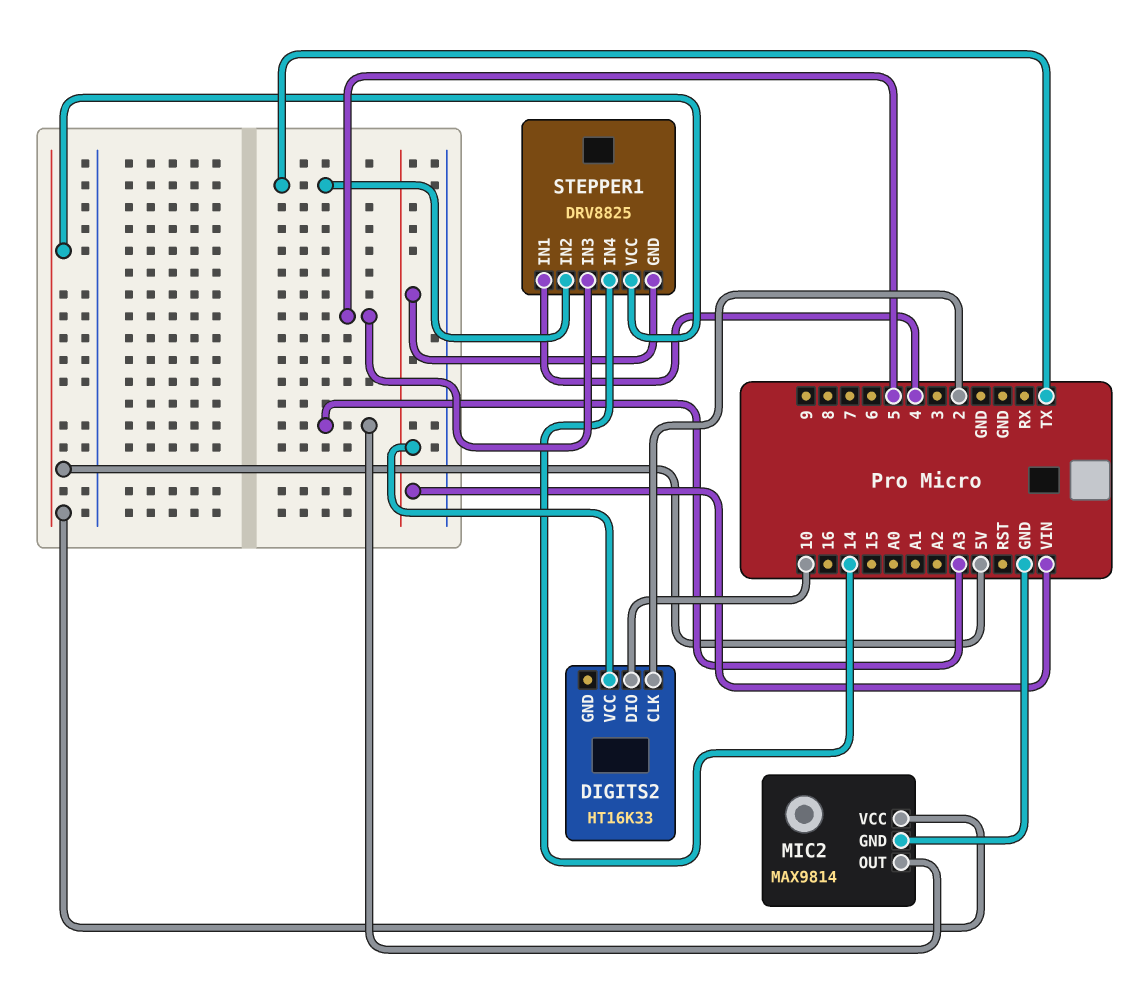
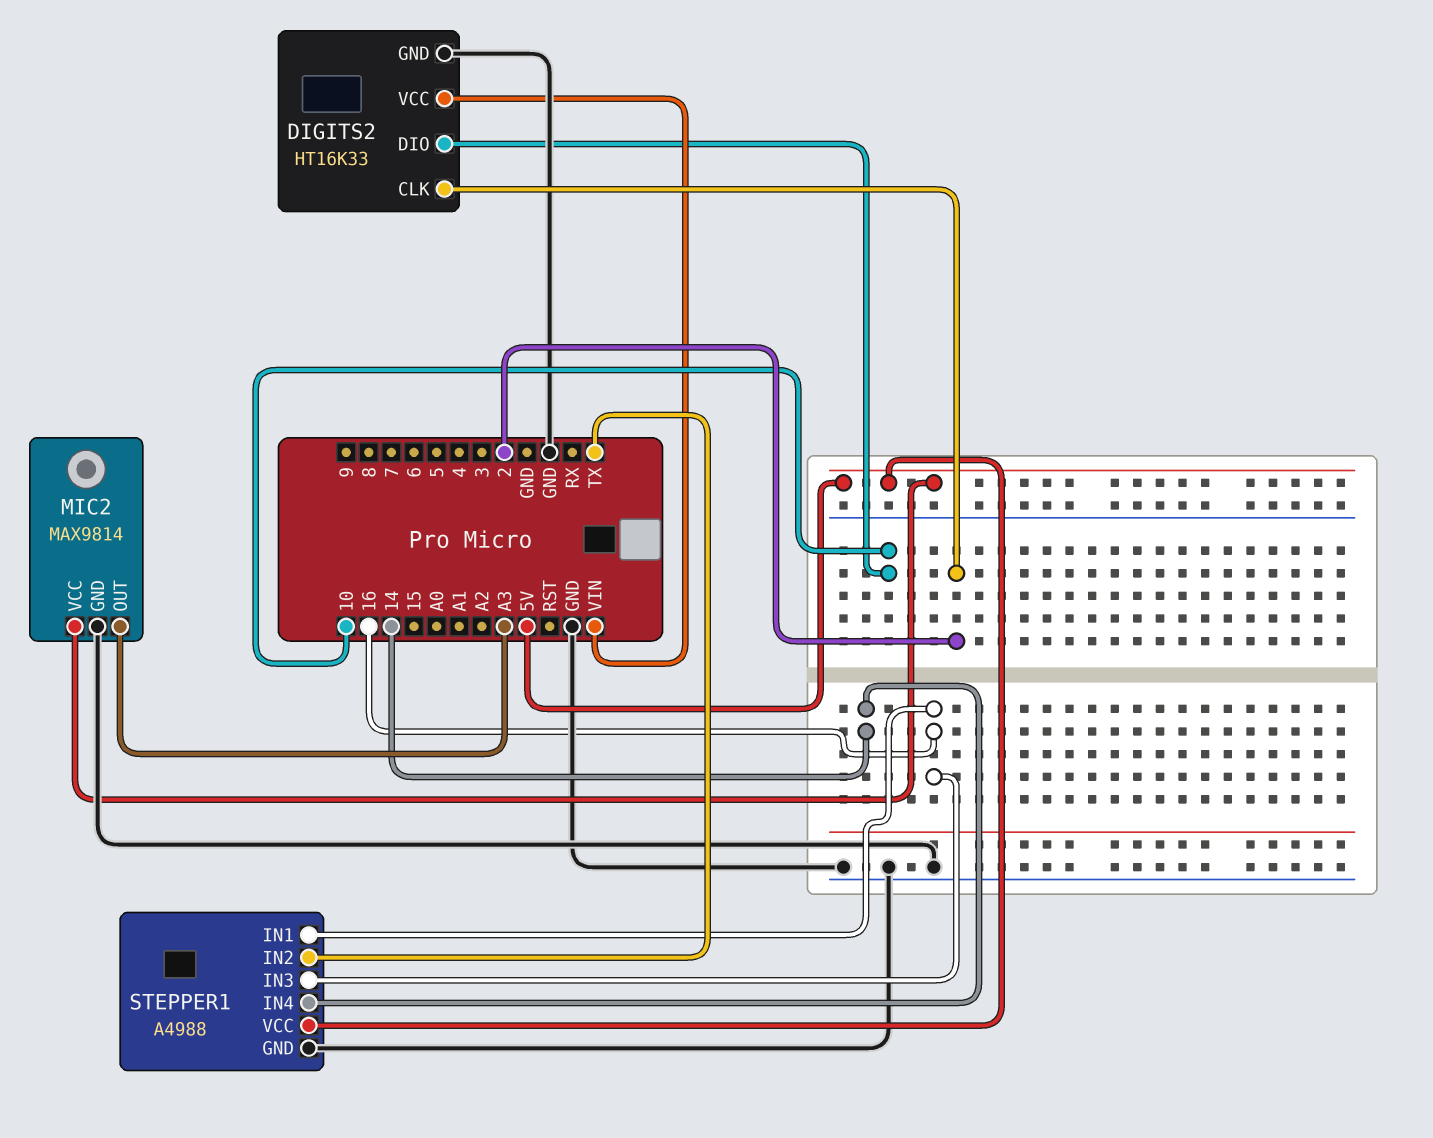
DIGITS2 pin GND: none -> GND
STEPPER1: DRV8825 -> A4988
STEPPER1 pin GND: VIN -> GND
STEPPER1 pin IN1: 4 -> 16
STEPPER1 pin IN3: 5 -> 16

